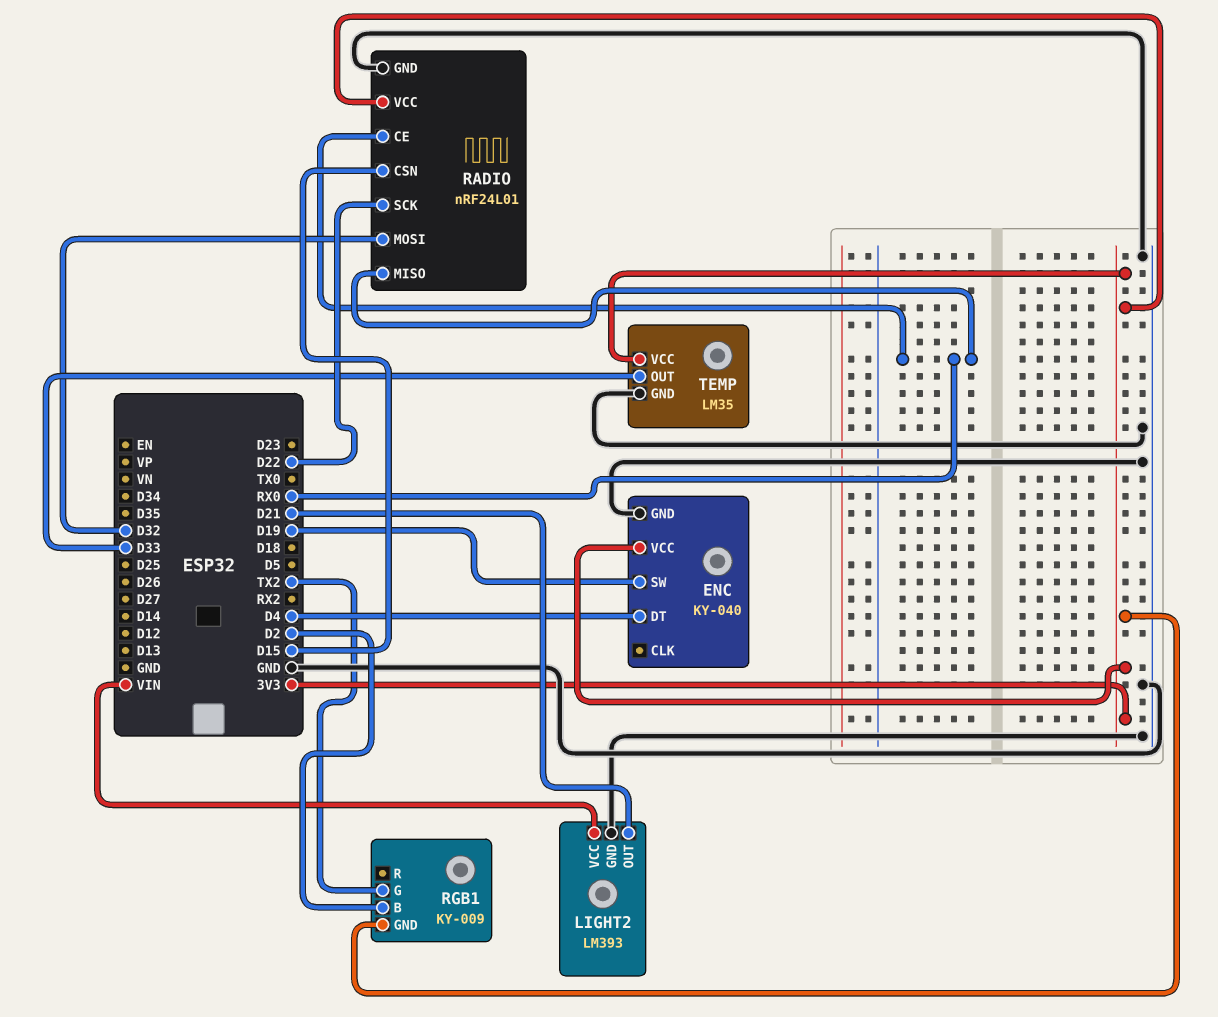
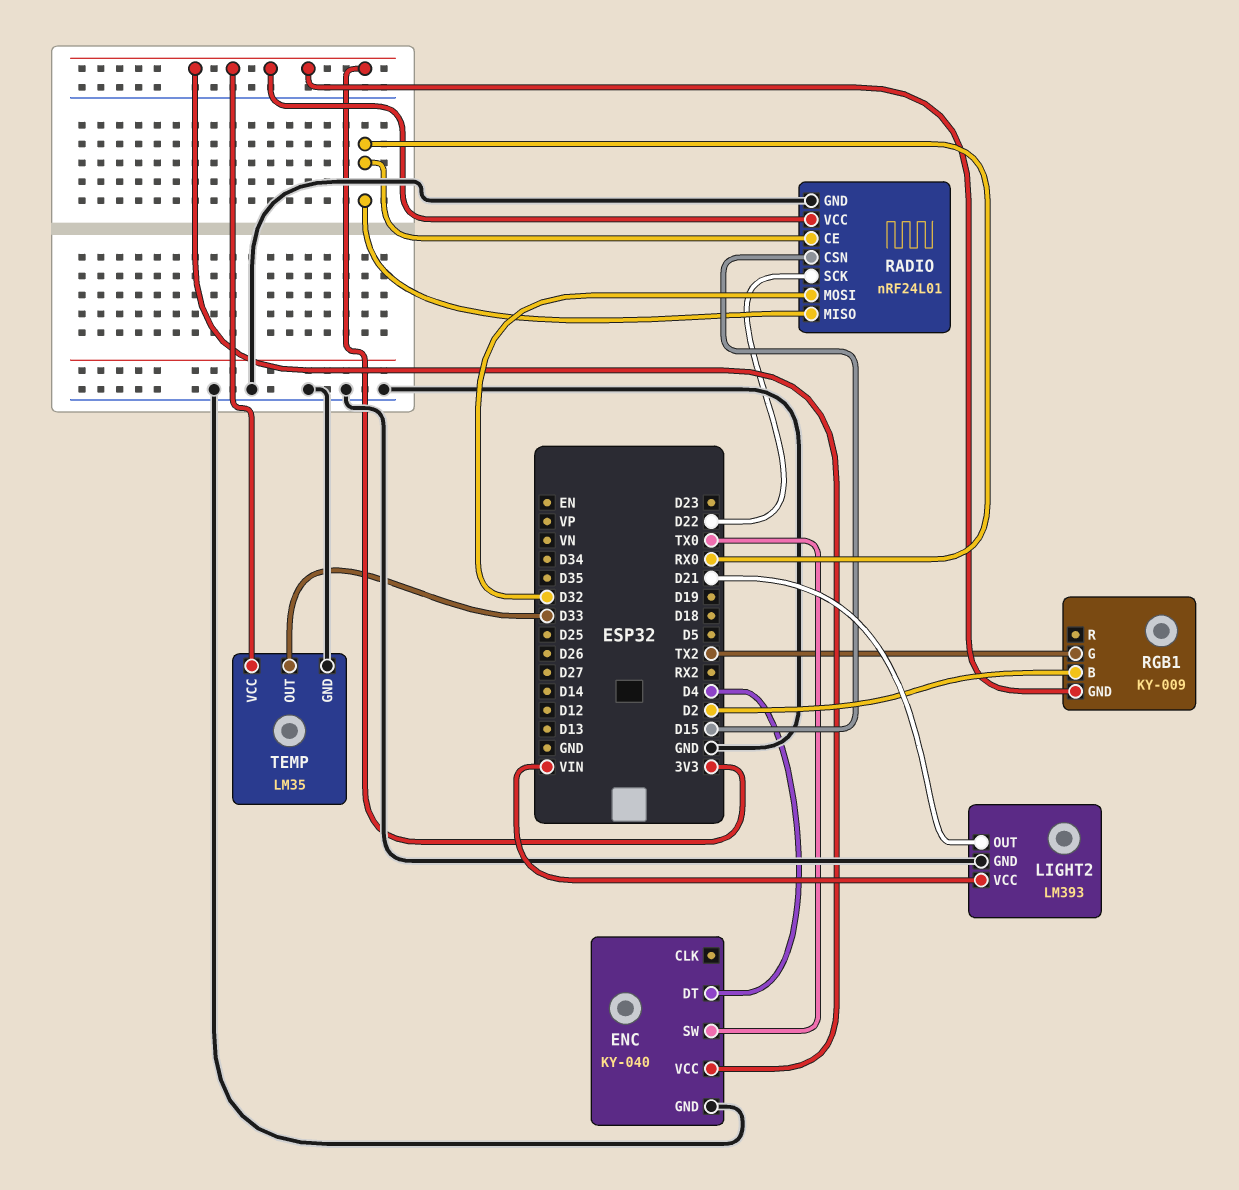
ENC pin SW: D19 -> TX0

